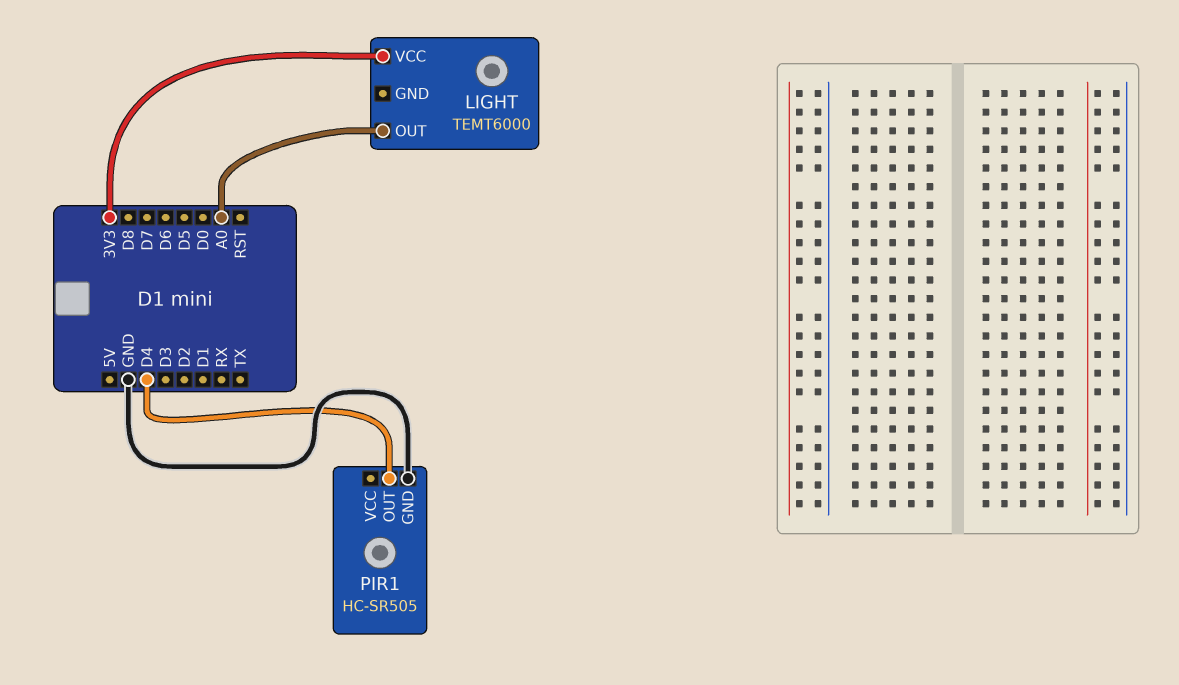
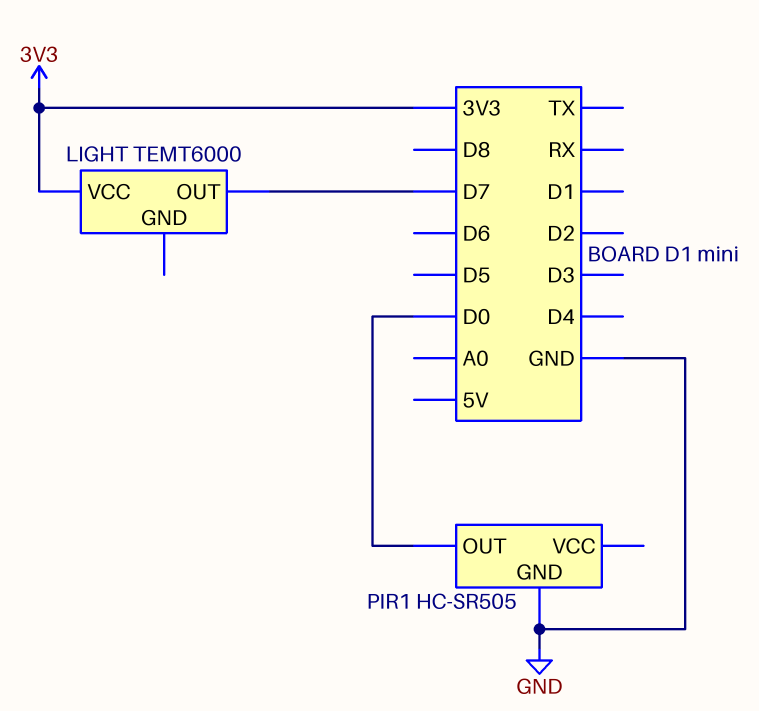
LIGHT pin OUT: A0 -> D7
PIR1 pin OUT: D4 -> D0

